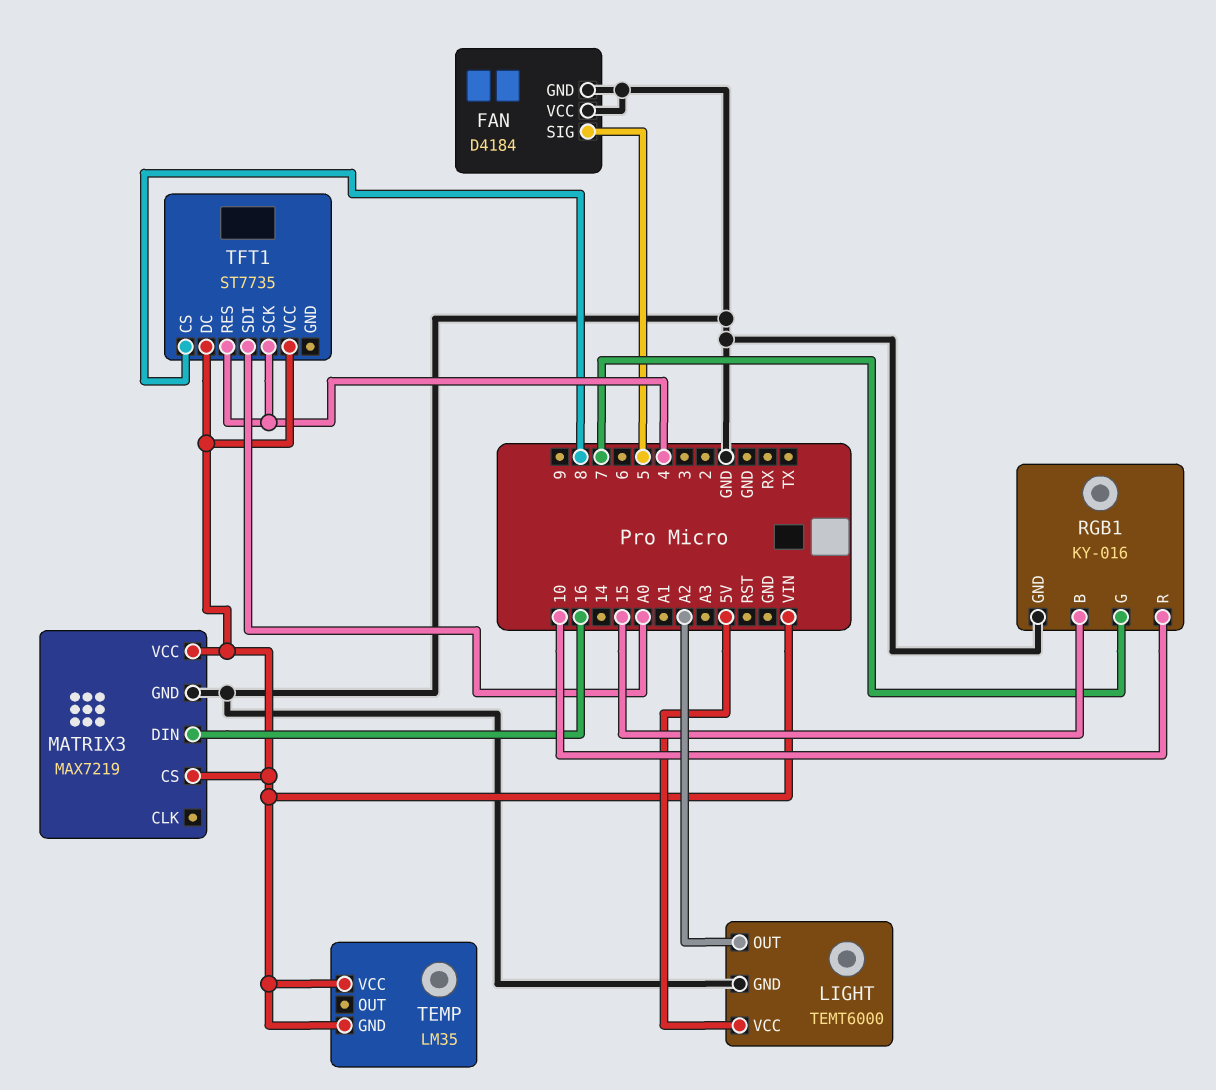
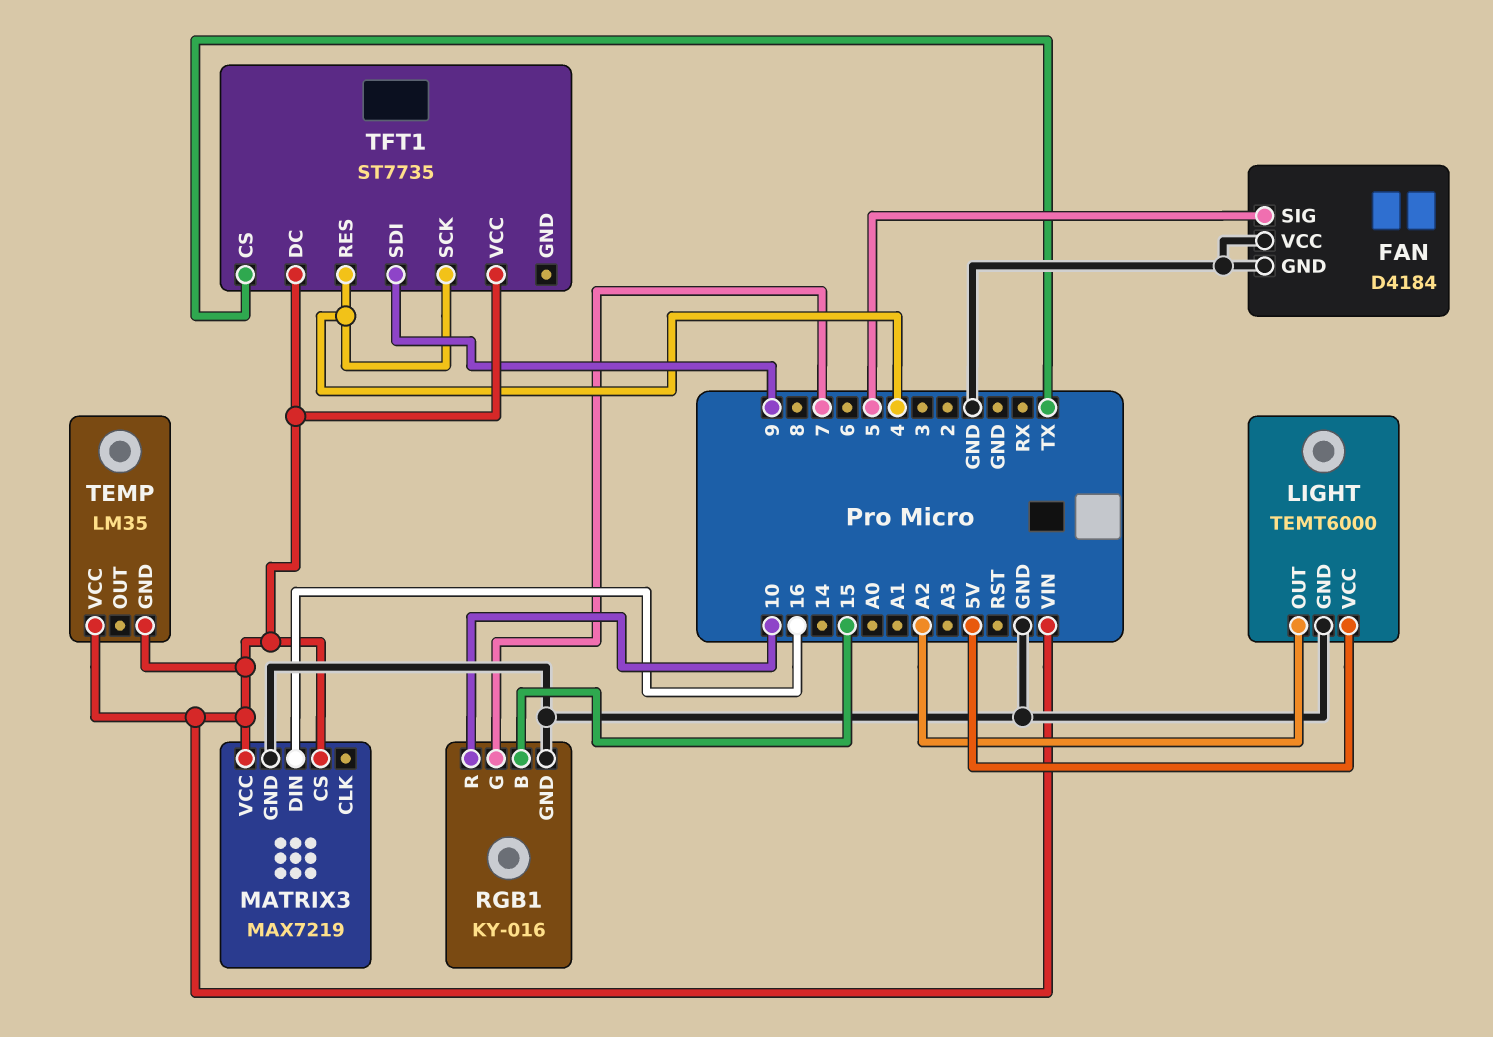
TFT1 pin CS: 8 -> TX
TFT1 pin SDI: A0 -> 9

